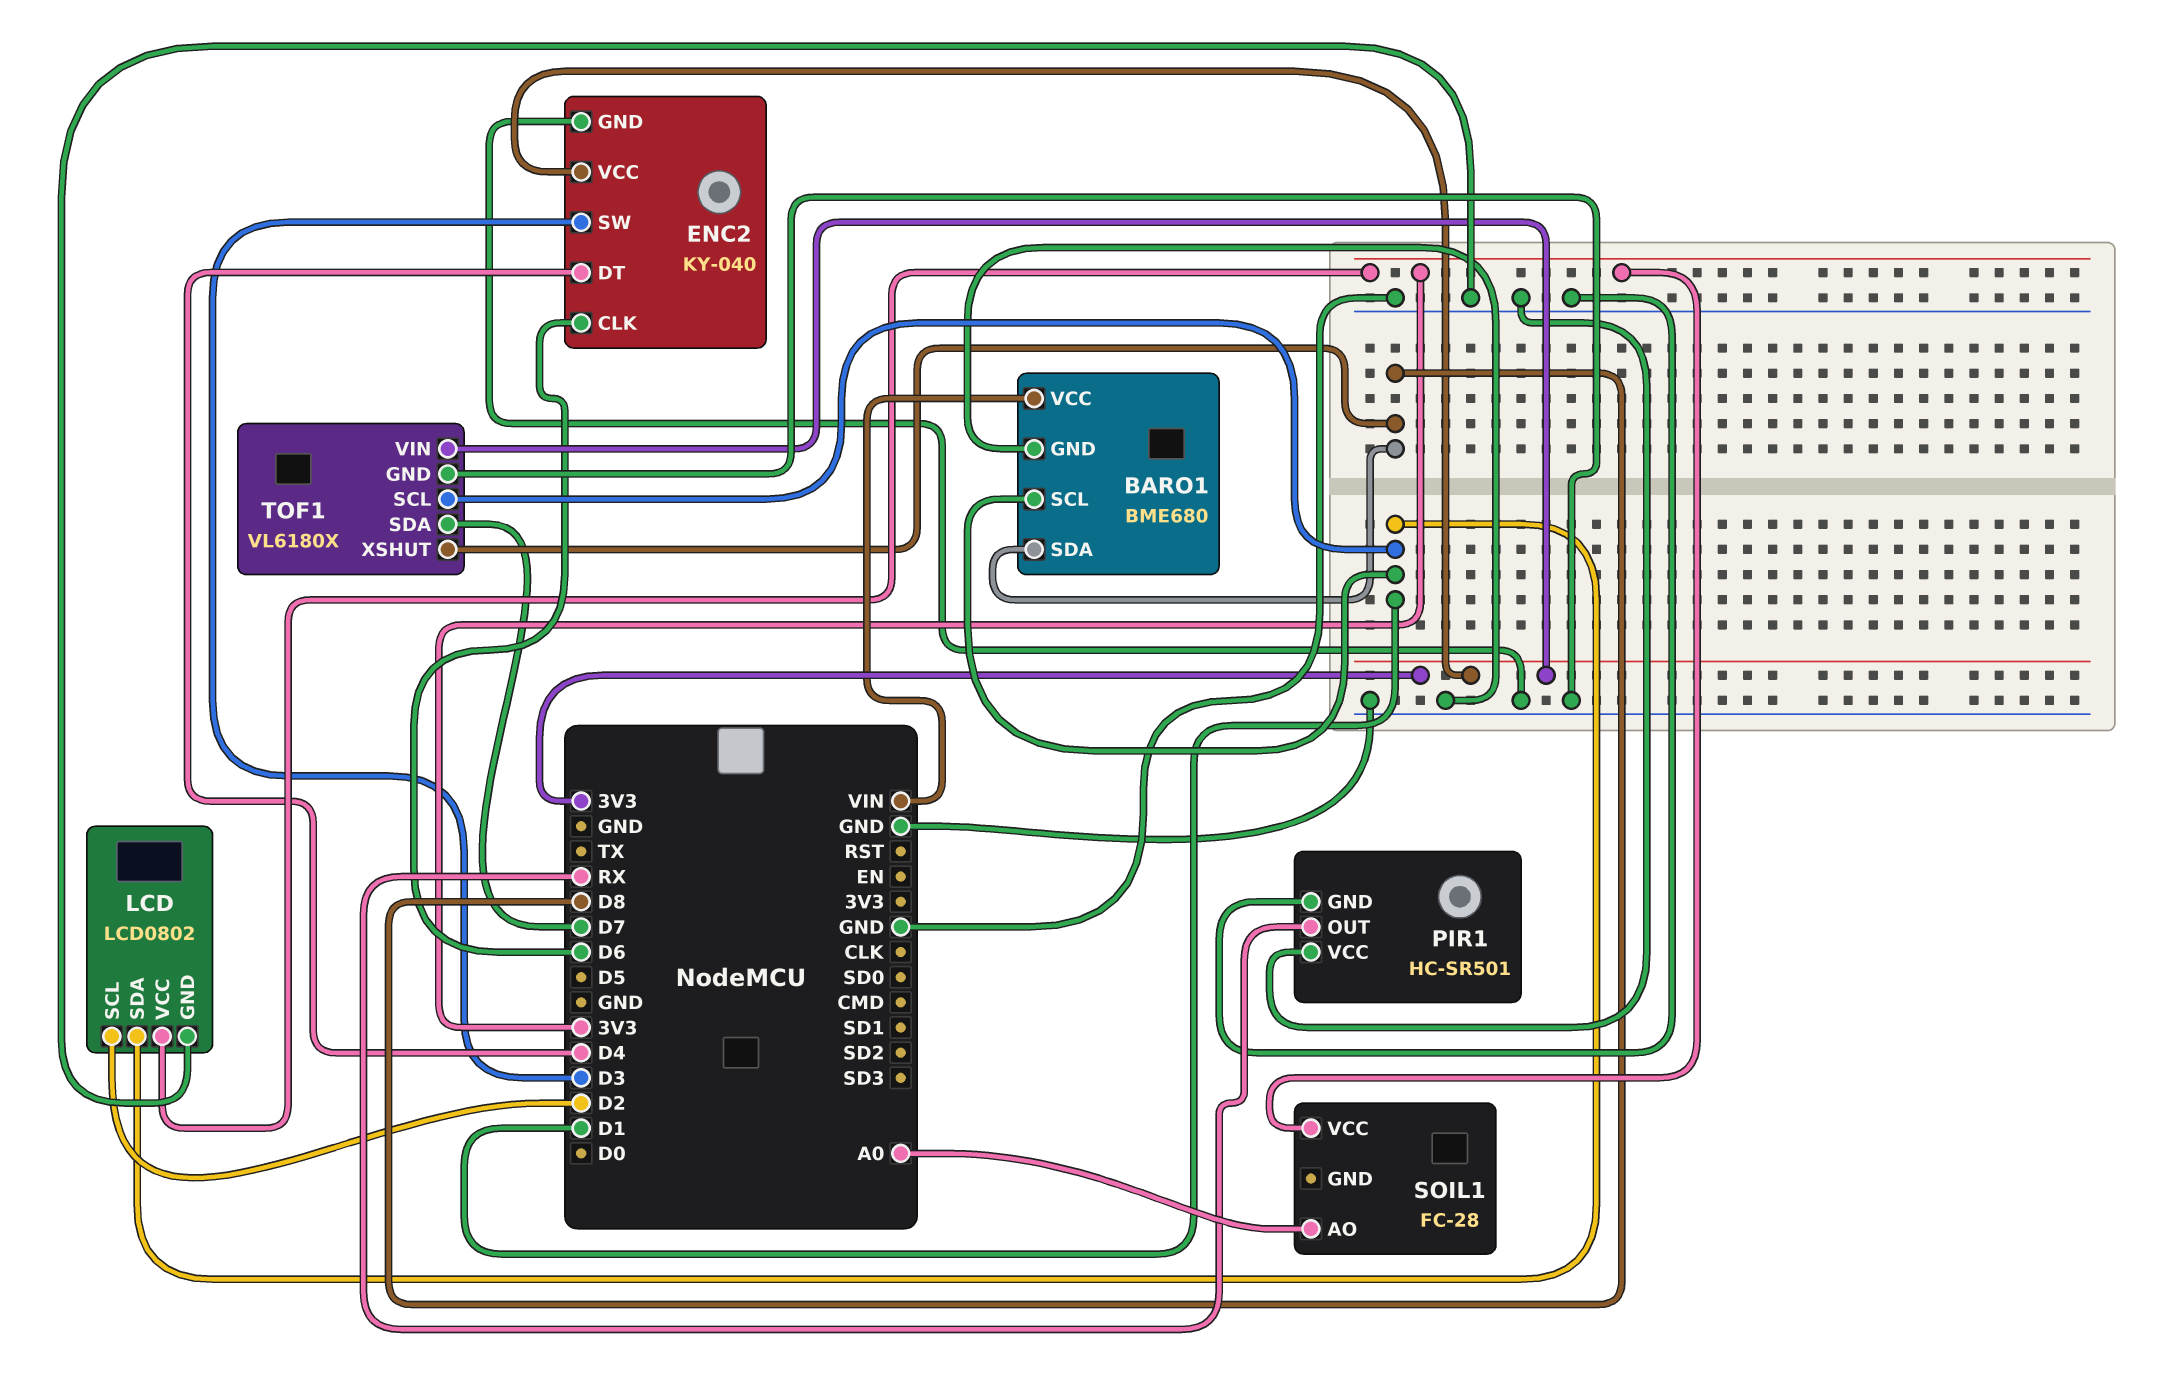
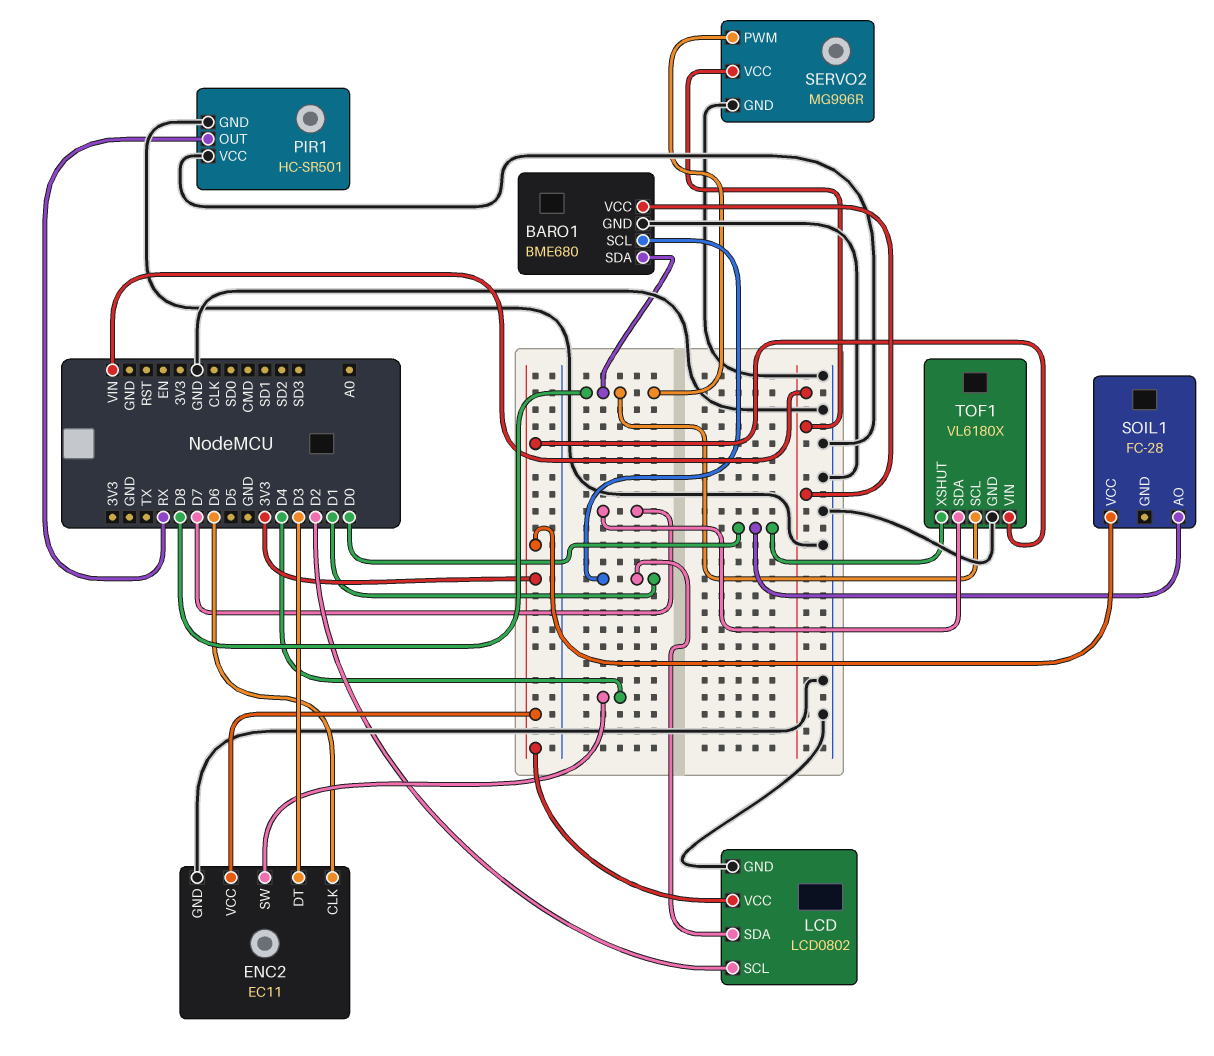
ENC2: KY-040 -> EC11
ENC2 pin DT: D4 -> D3
ENC2 pin SW: D3 -> D4
SERVO2: none -> MG996R
SERVO2 pin GND: none -> GND
SERVO2 pin PWM: none -> D8
SERVO2 pin VCC: none -> VIN
SOIL1 pin AO: A0 -> D0
TOF1 pin SCL: D1 -> D8
TOF1 pin XSHUT: D8 -> D0

